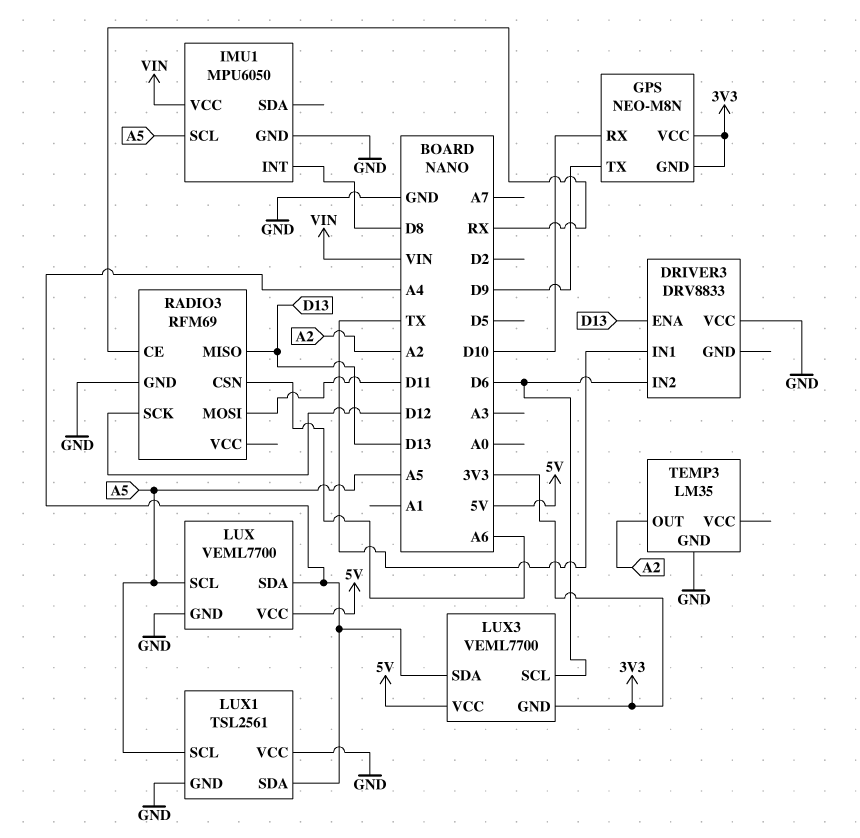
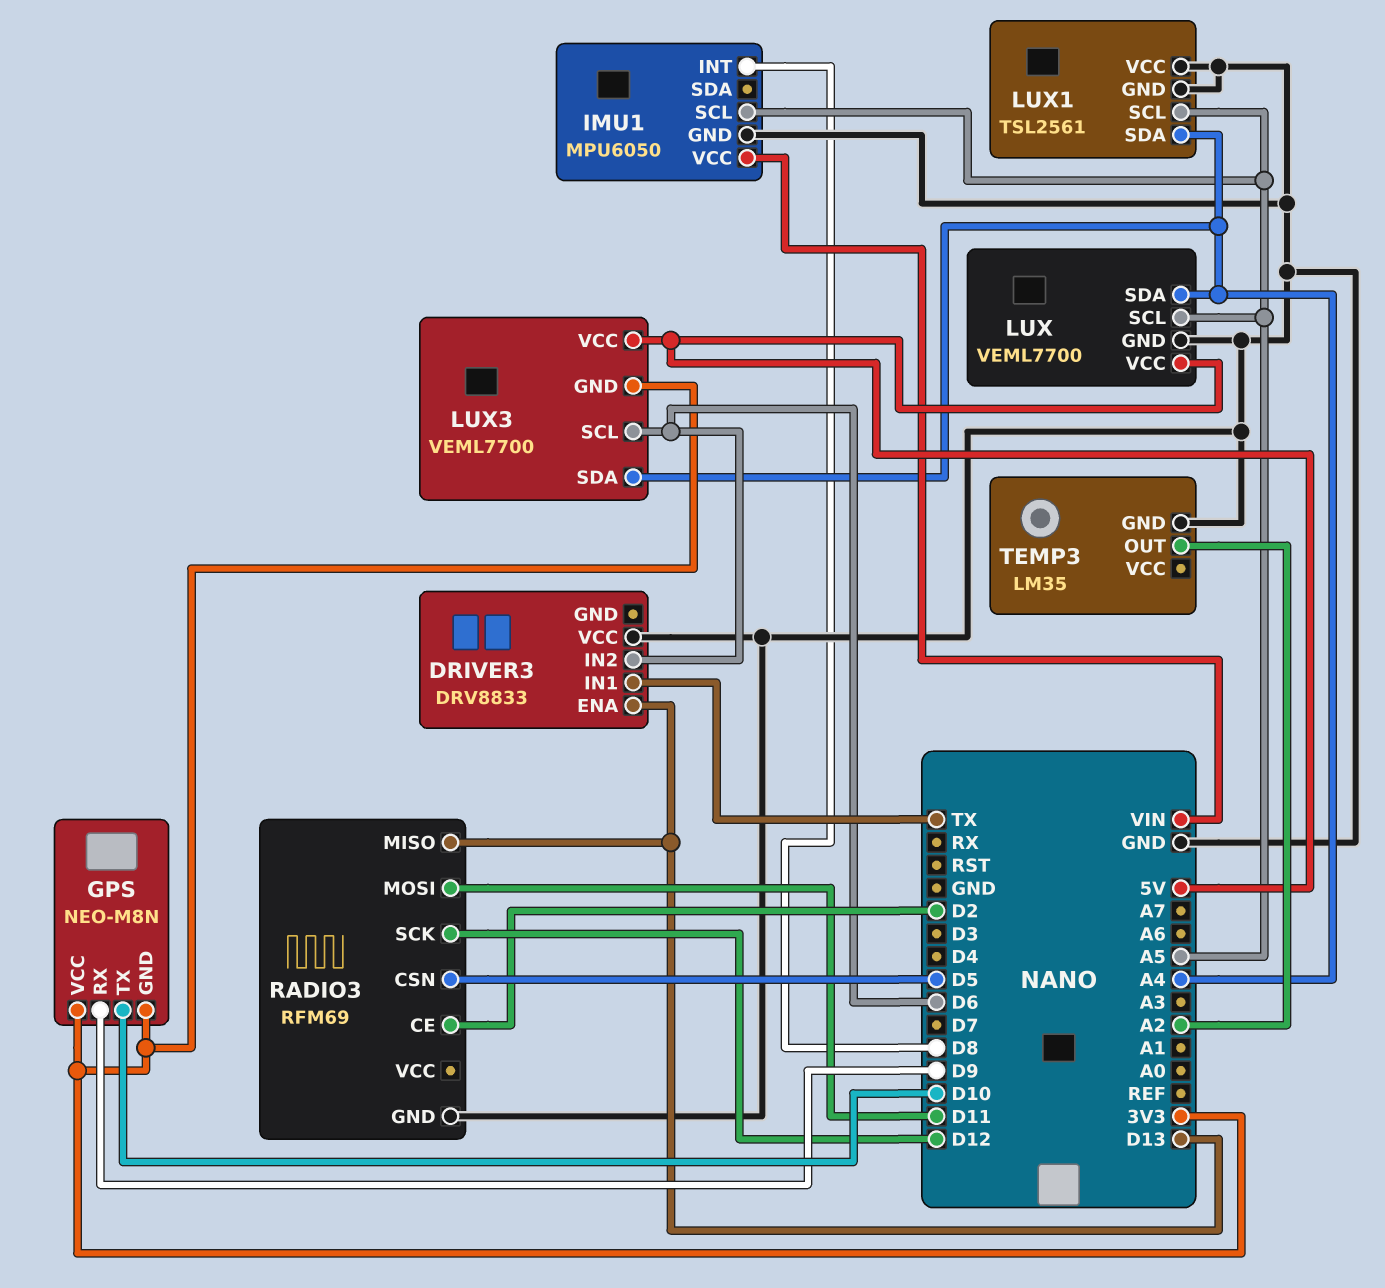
GPS pin RX: D10 -> D9
GPS pin TX: D9 -> D10
RADIO3 pin CE: RX -> D2
RADIO3 pin CSN: A6 -> D5

